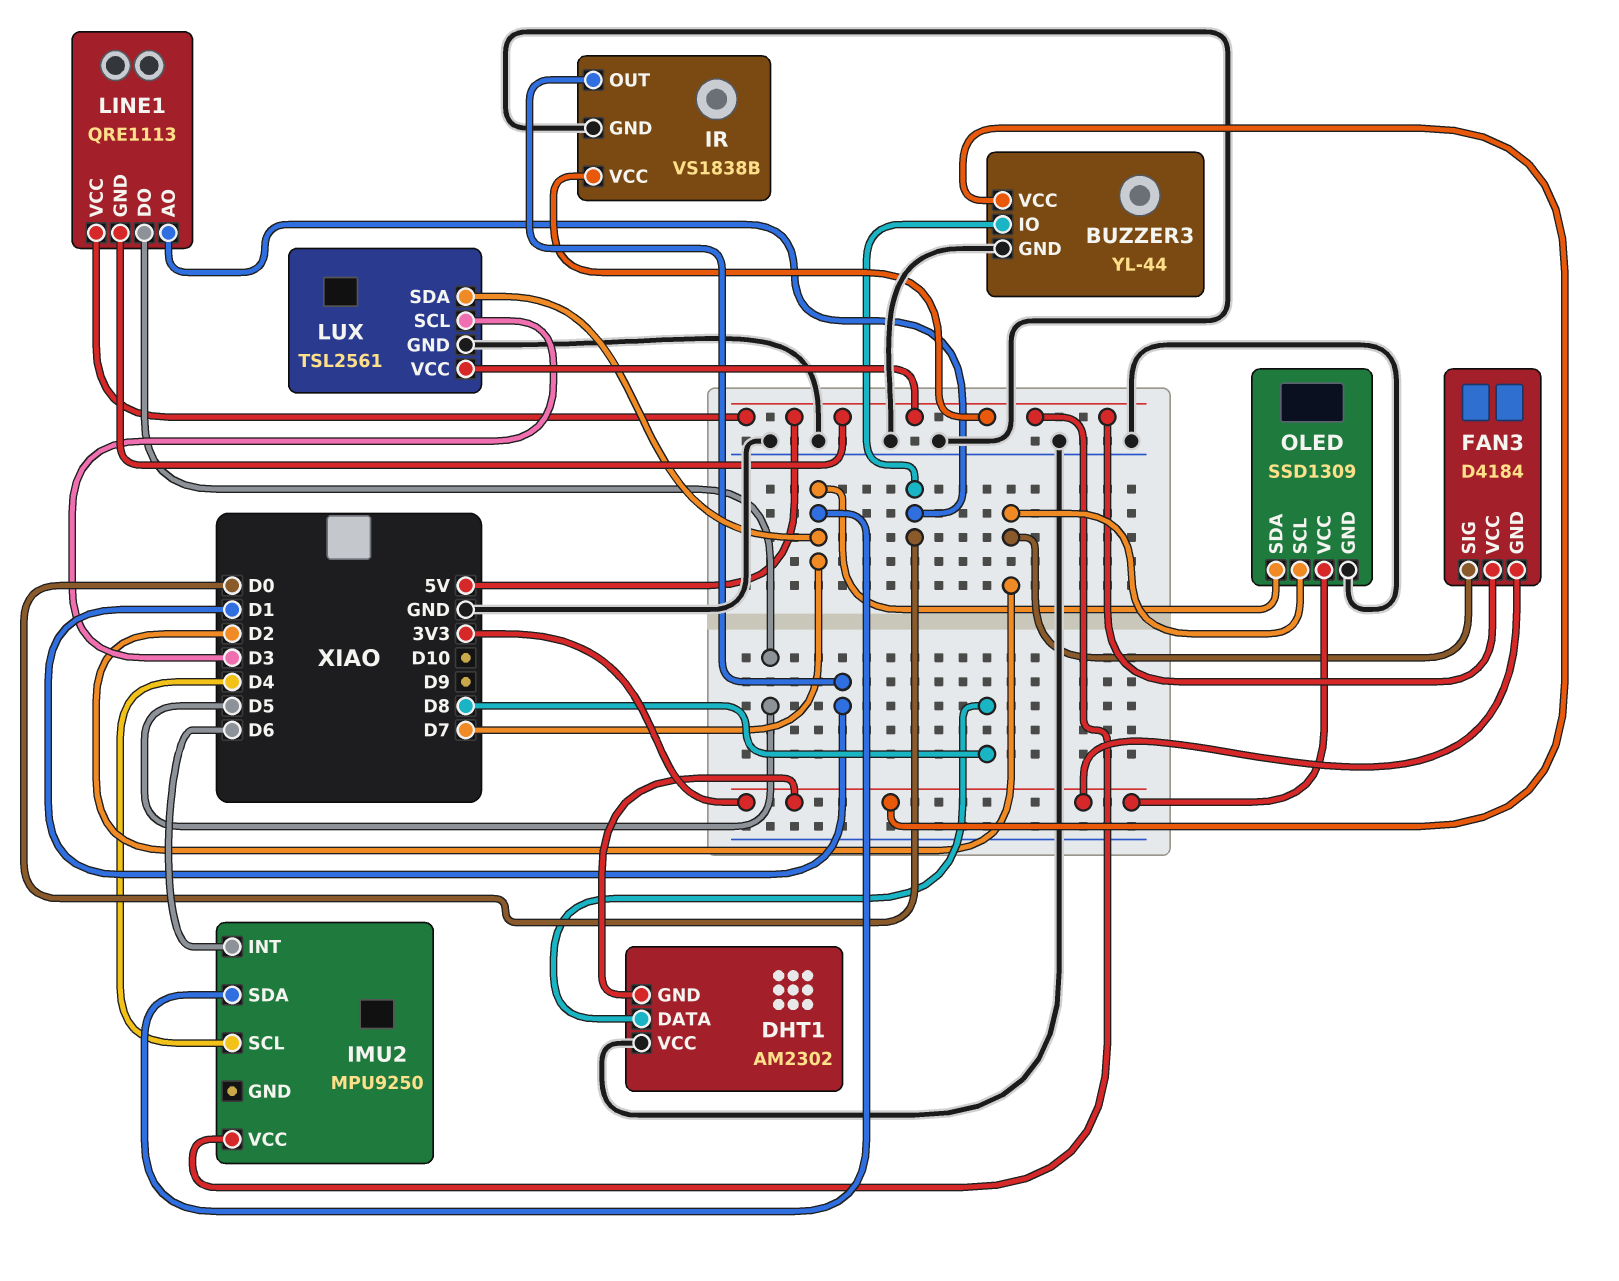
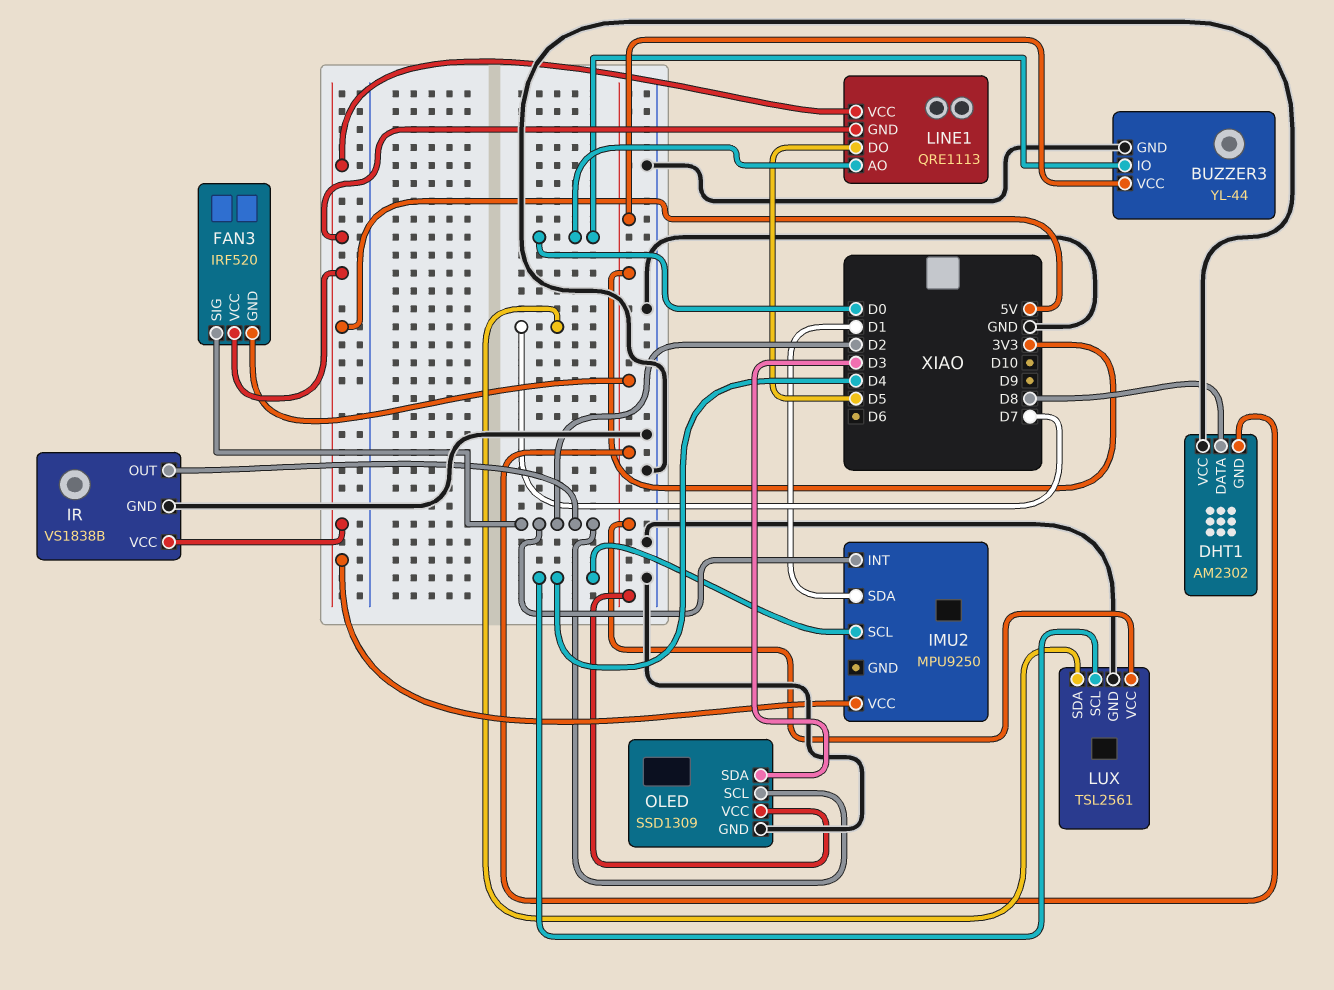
FAN3: D4184 -> IRF520
IMU2 pin INT: D6 -> D2
IMU2 pin SDA: D7 -> D1
IR pin OUT: D1 -> D2
LUX pin SCL: D3 -> D4
LUX pin VCC: 5V -> 3V3
OLED pin SDA: D7 -> D3

